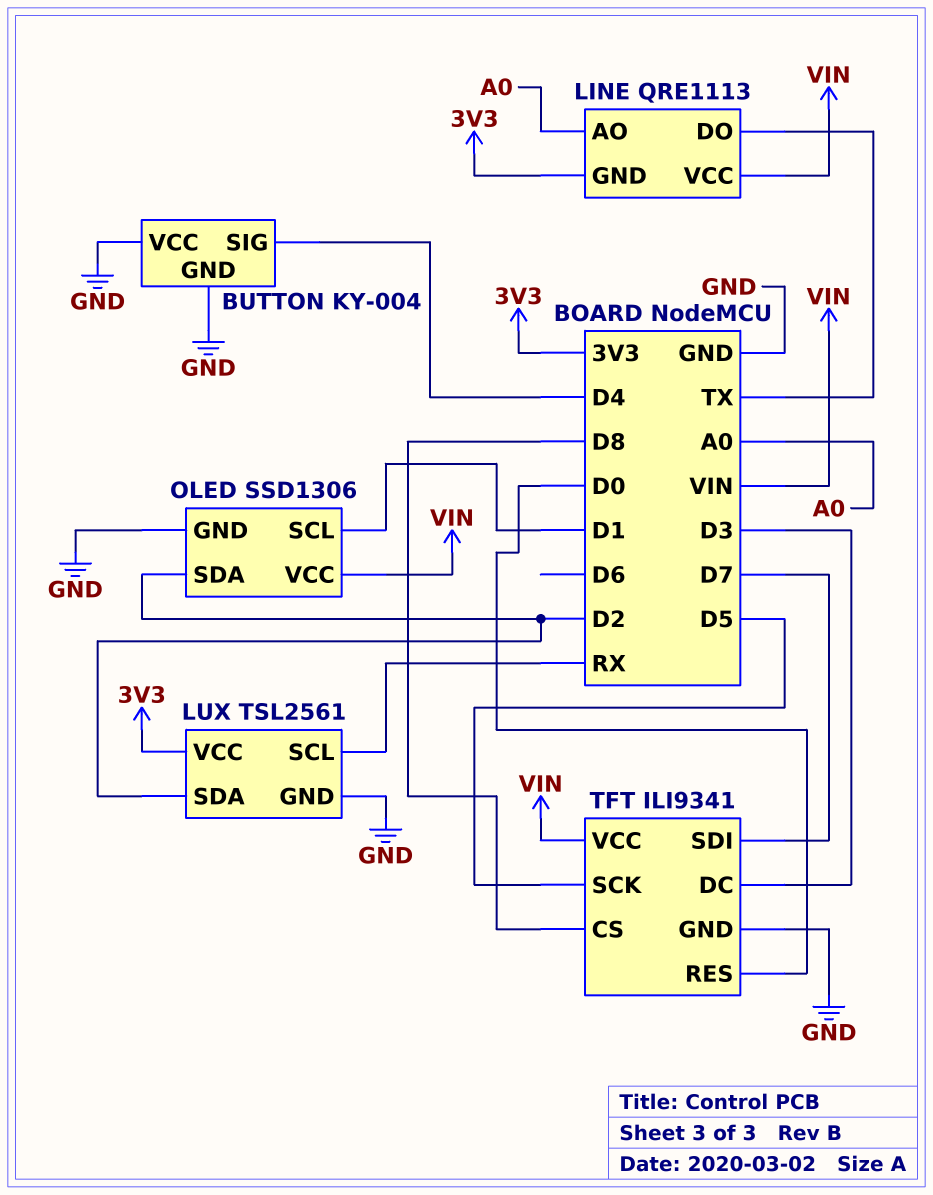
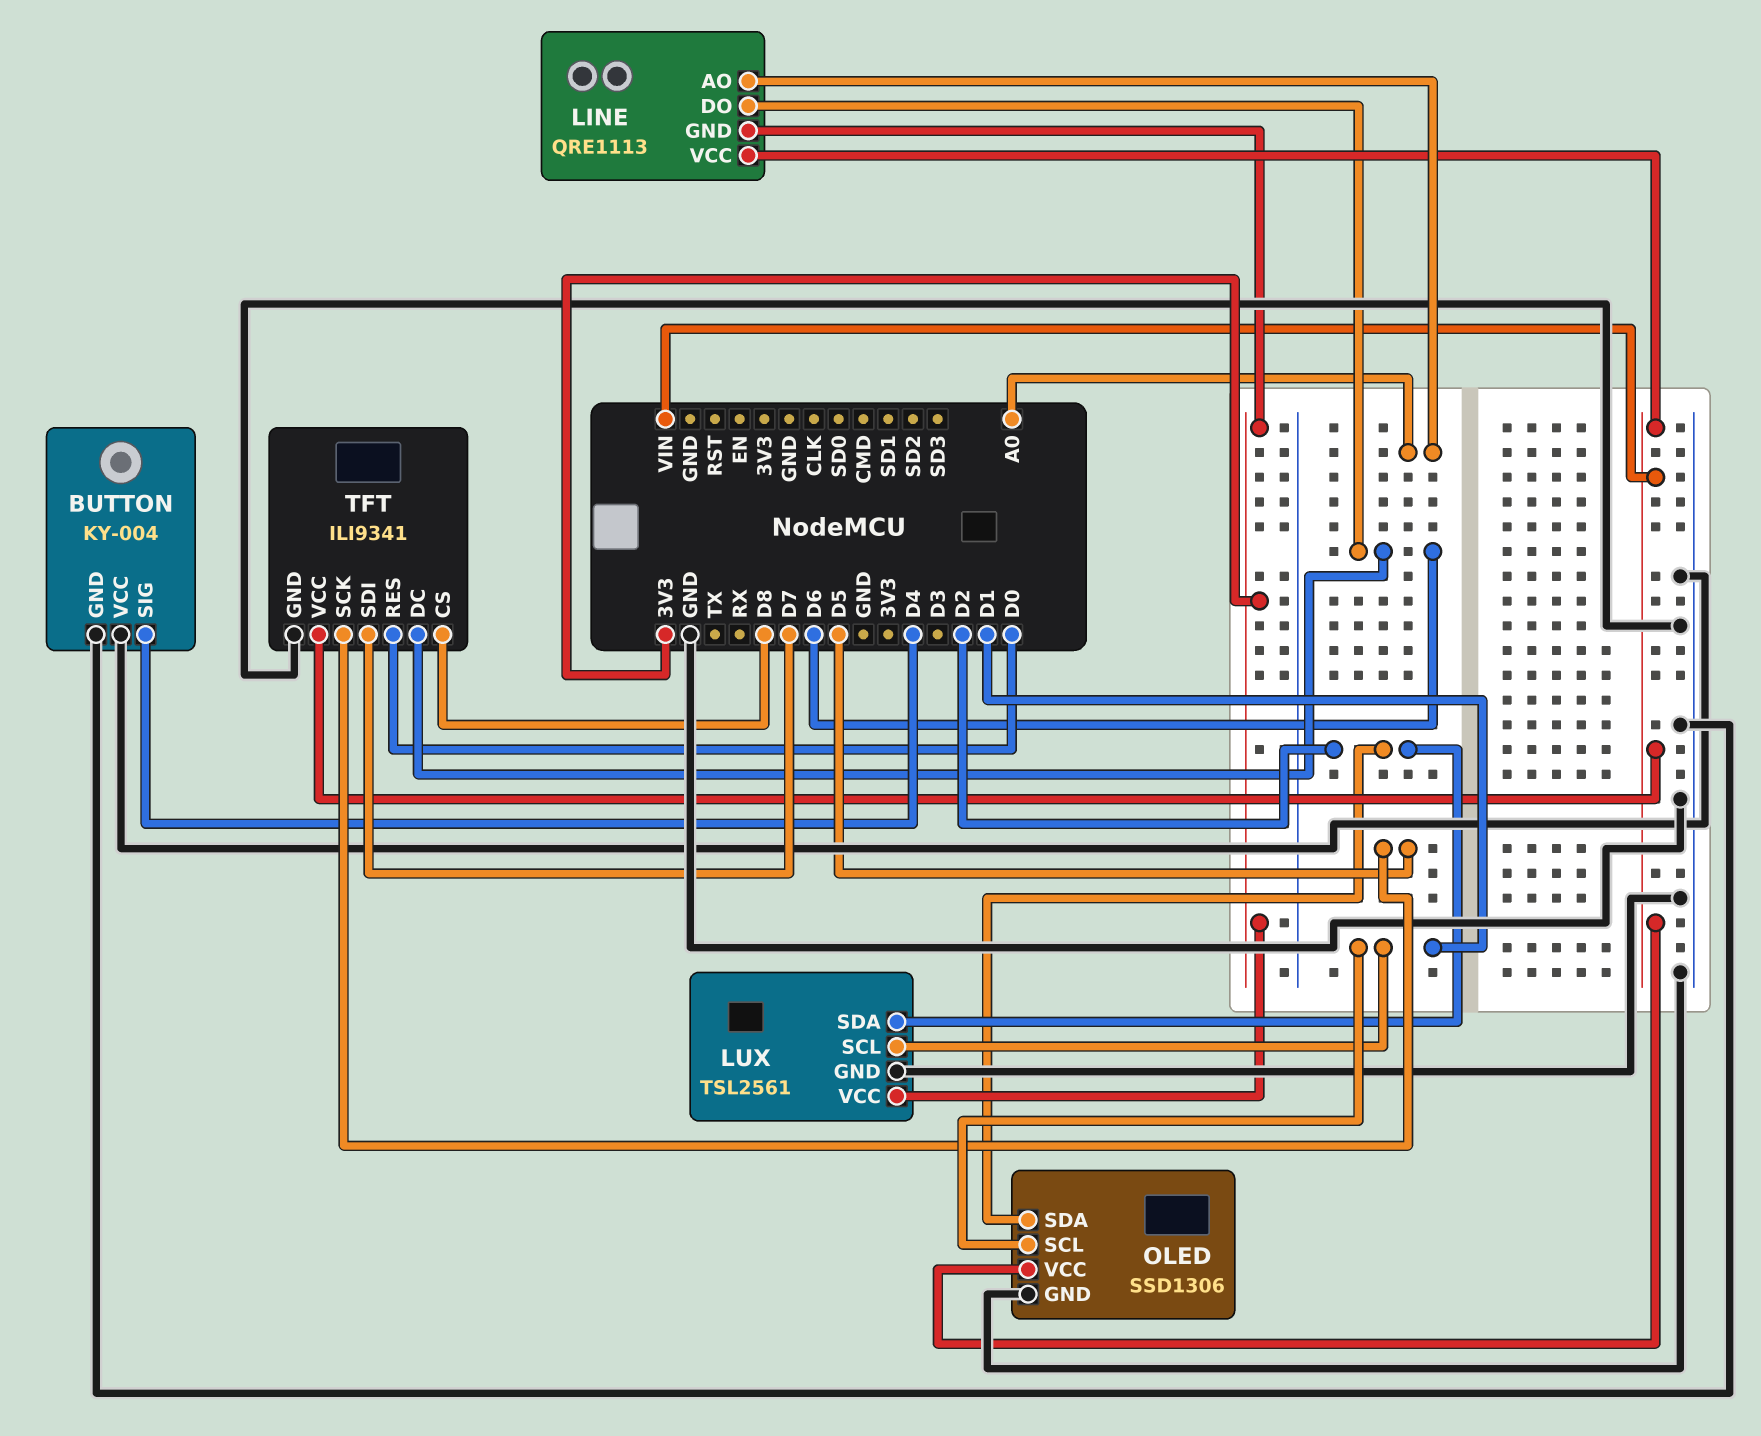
LINE pin DO: TX -> D6
LUX pin SCL: RX -> D1
TFT pin DC: D3 -> D6

